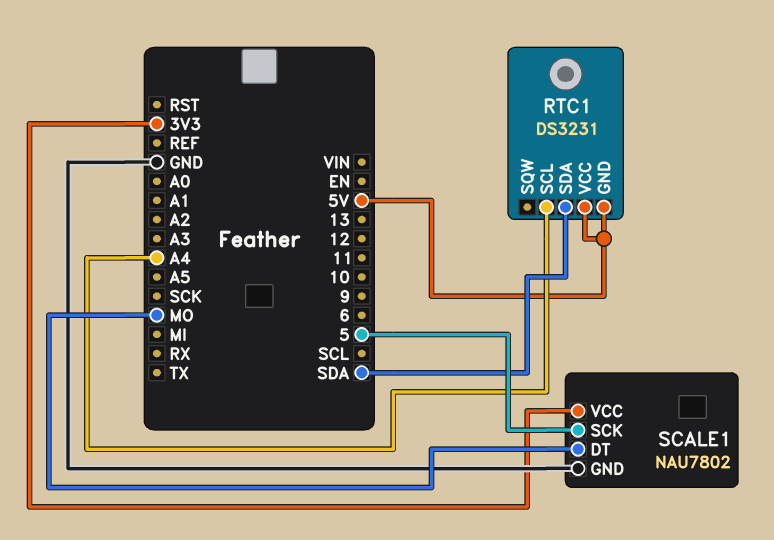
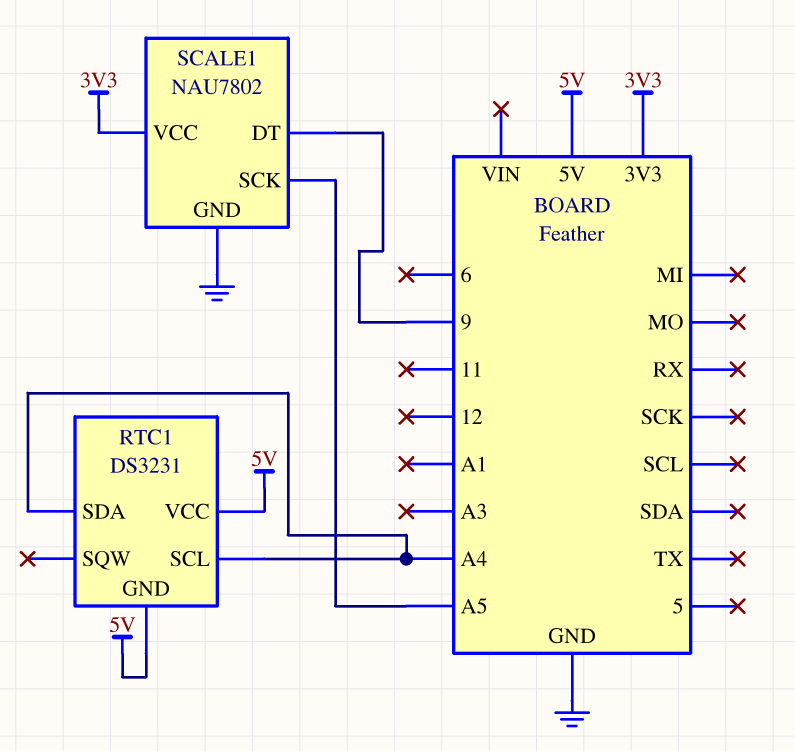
RTC1 pin SDA: SDA -> A4
SCALE1 pin DT: MO -> 9
SCALE1 pin SCK: 5 -> A5

